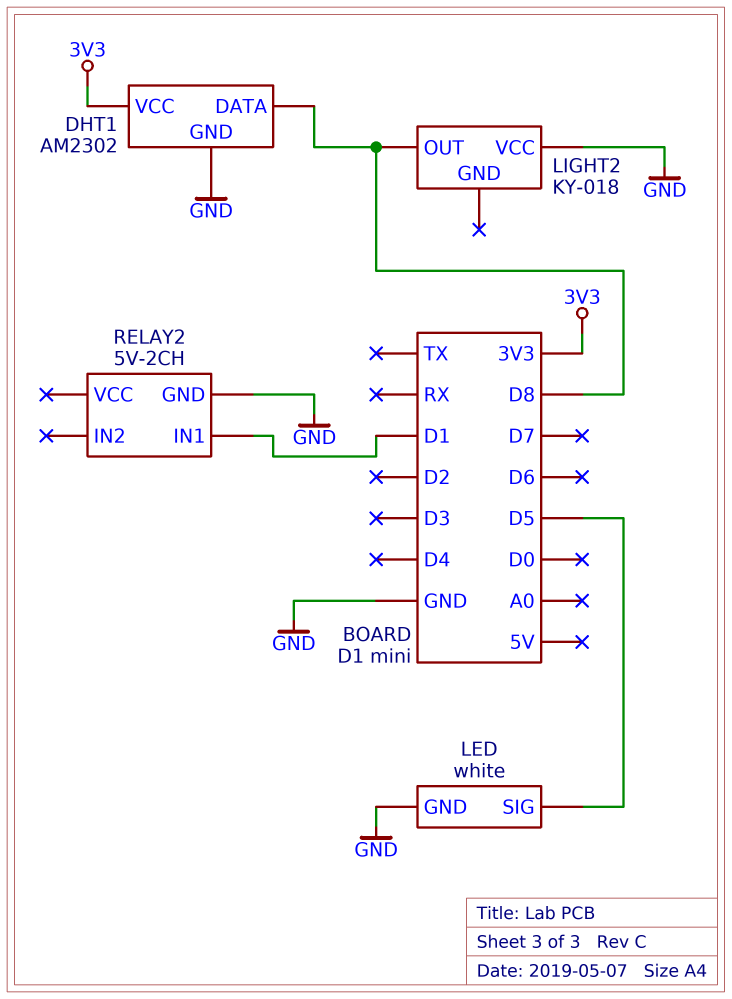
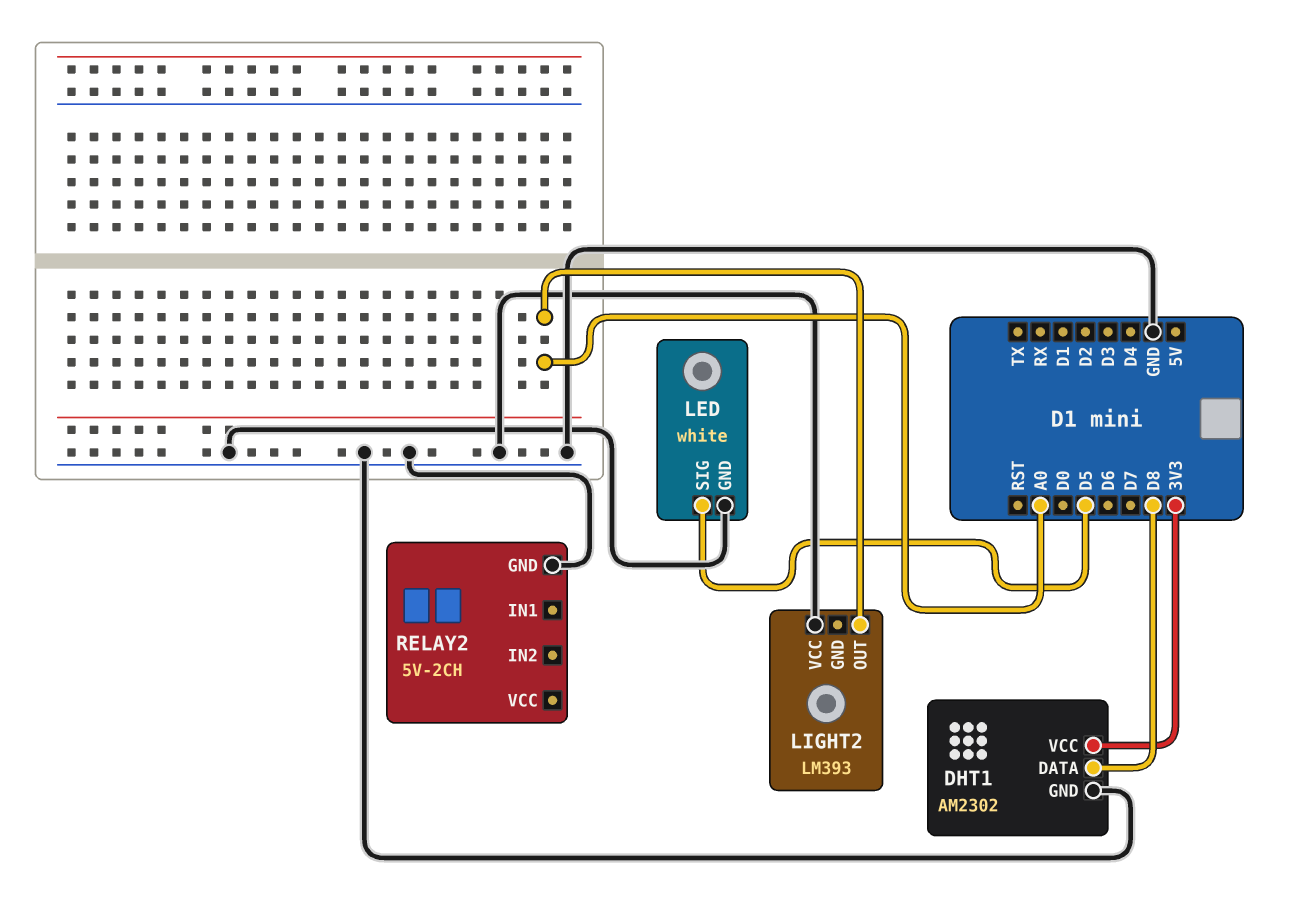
LIGHT2: KY-018 -> LM393
LIGHT2 pin OUT: D8 -> A0
RELAY2 pin IN1: D1 -> none

